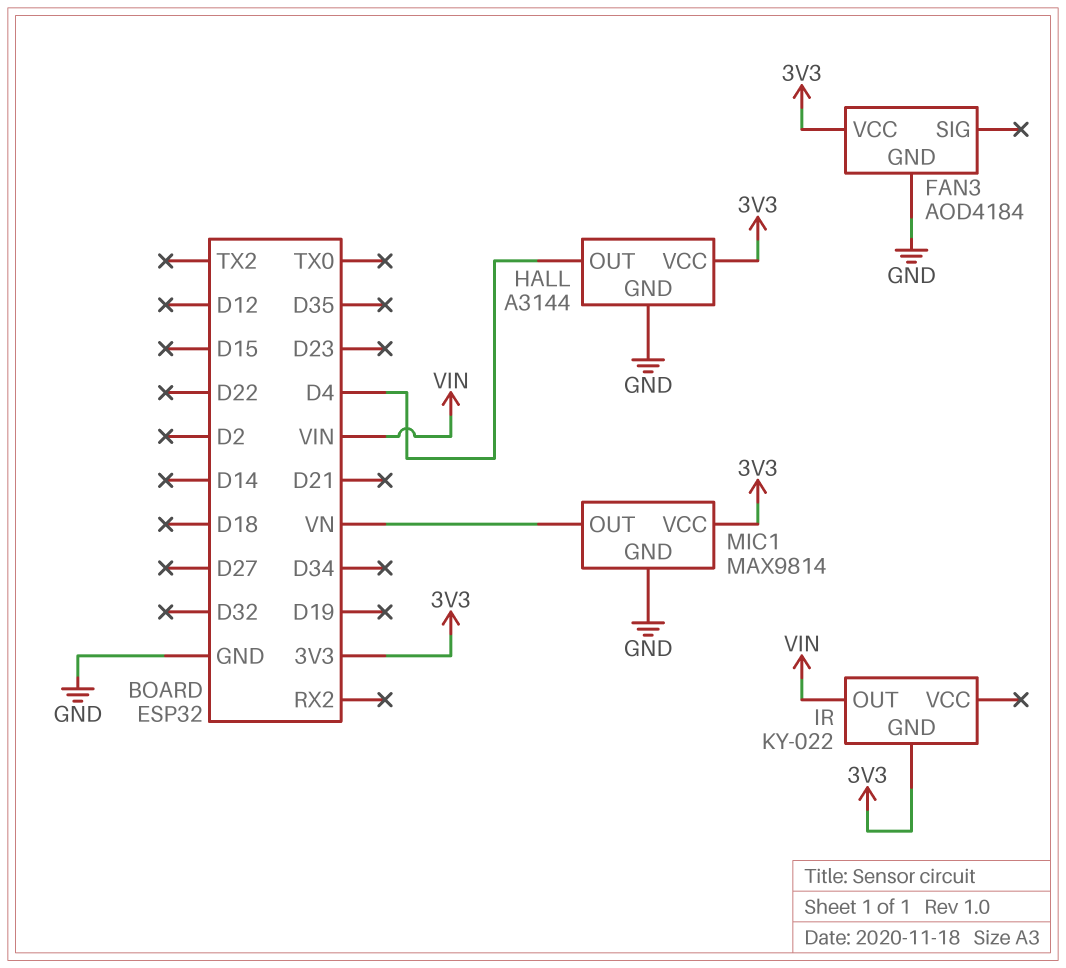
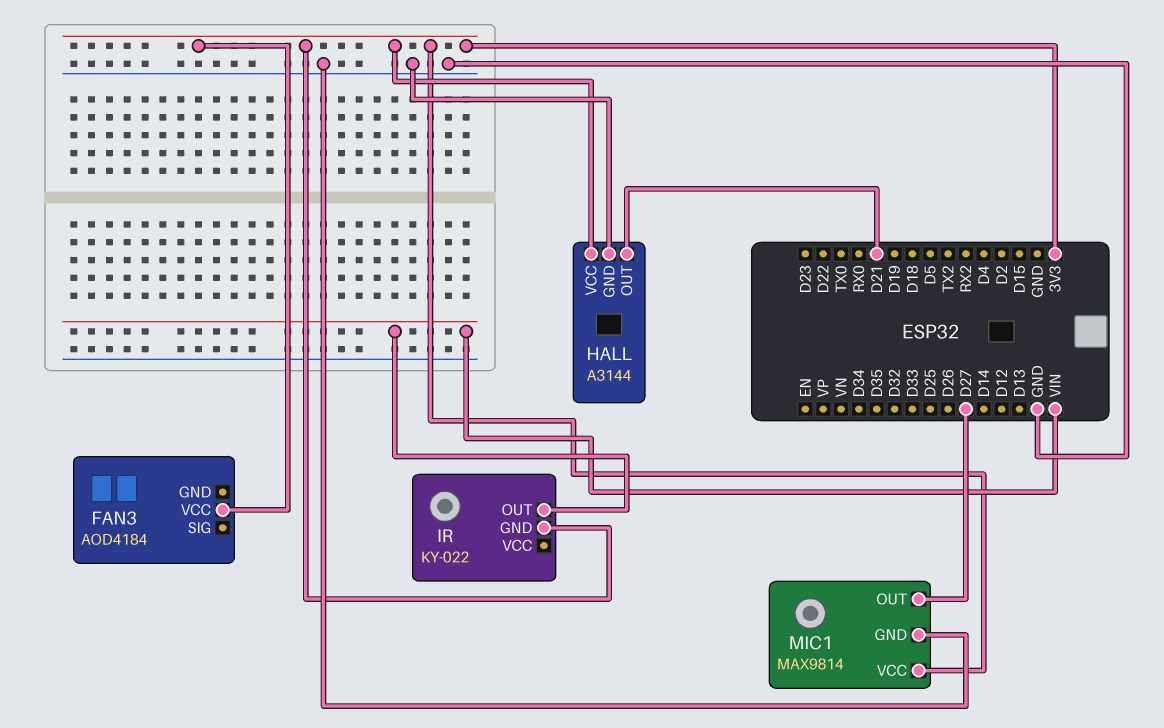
FAN3 pin GND: GND -> none
HALL pin OUT: D4 -> D21
MIC1 pin OUT: VN -> D27

